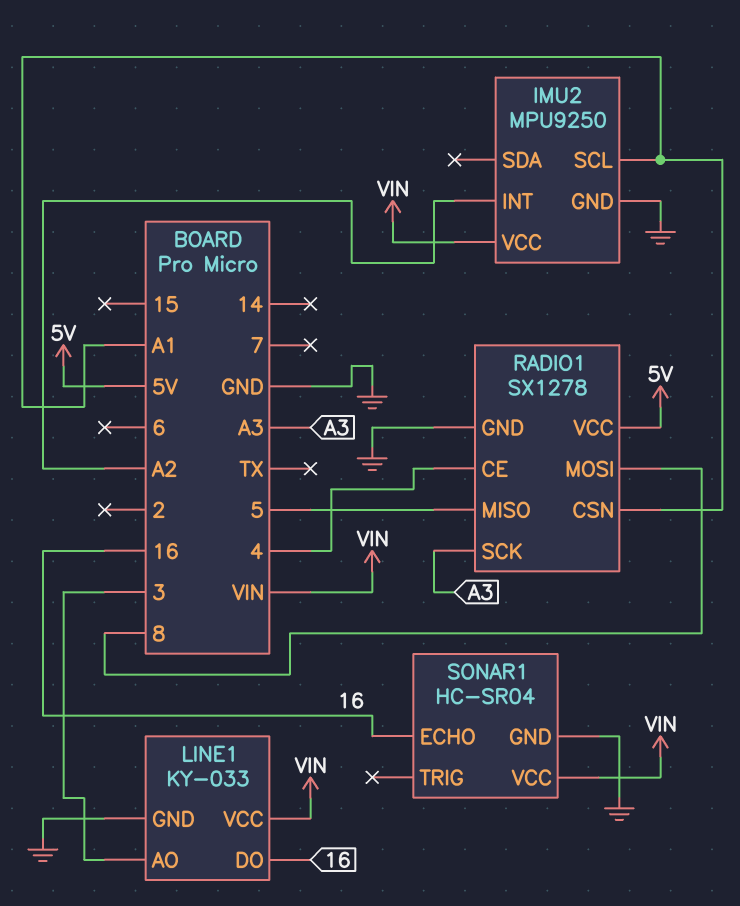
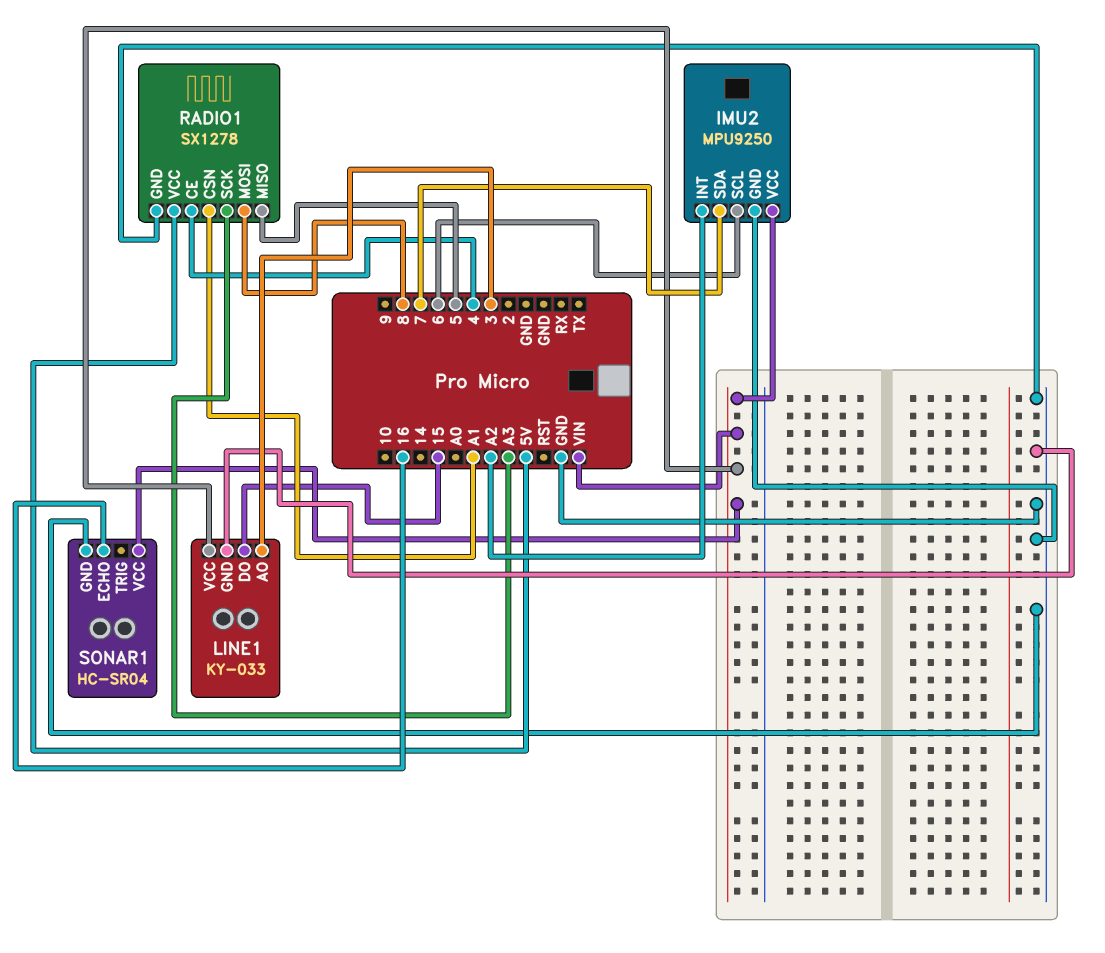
IMU2 pin SCL: A1 -> 6
IMU2 pin SDA: none -> 7
LINE1 pin DO: 16 -> 15

